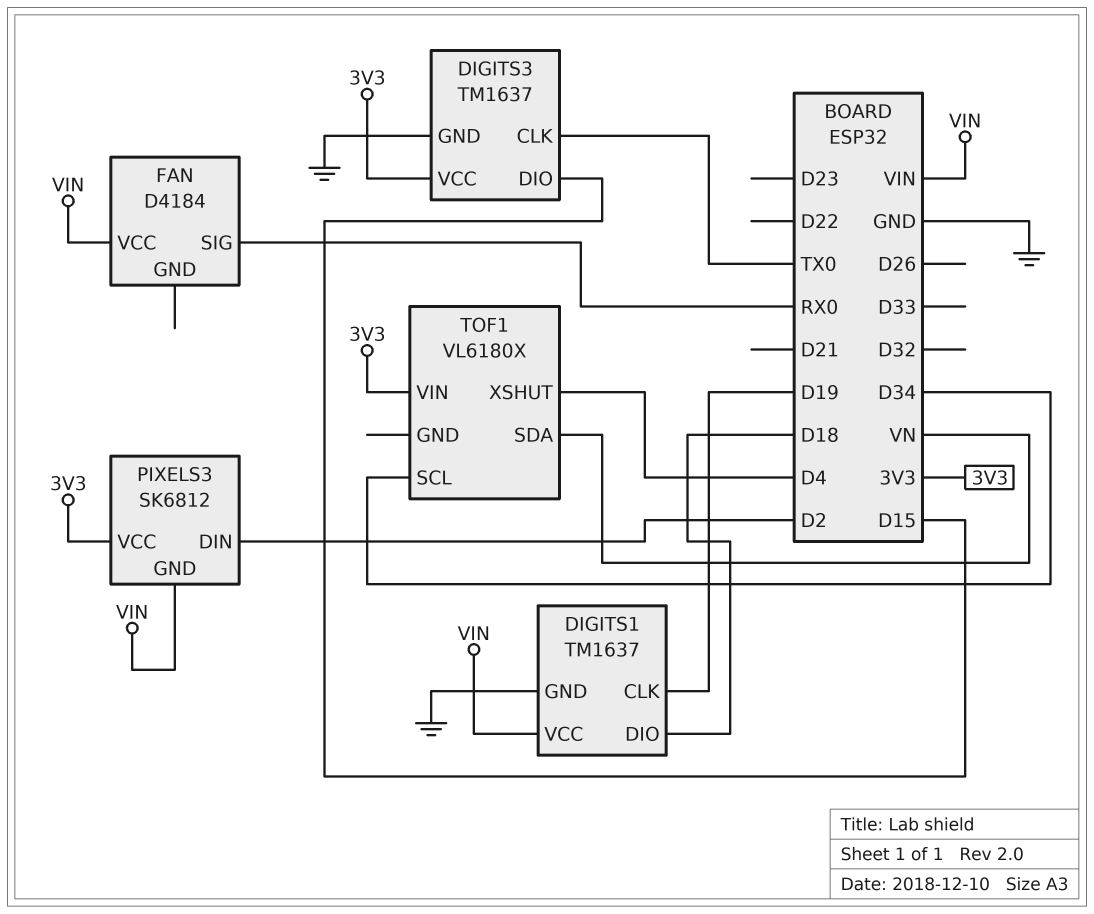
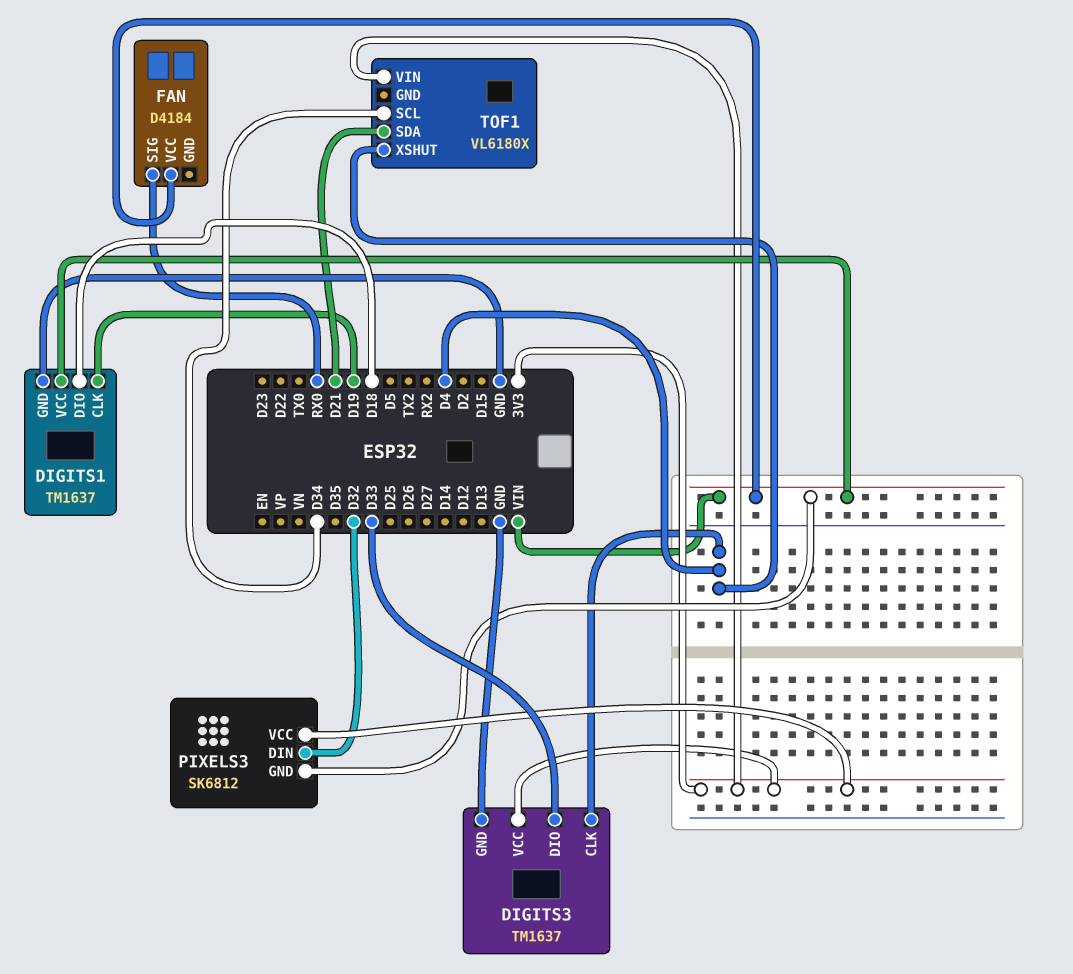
DIGITS3 pin CLK: TX0 -> D4
DIGITS3 pin DIO: D15 -> D33
PIXELS3 pin DIN: D2 -> D32
TOF1 pin SDA: VN -> D21

